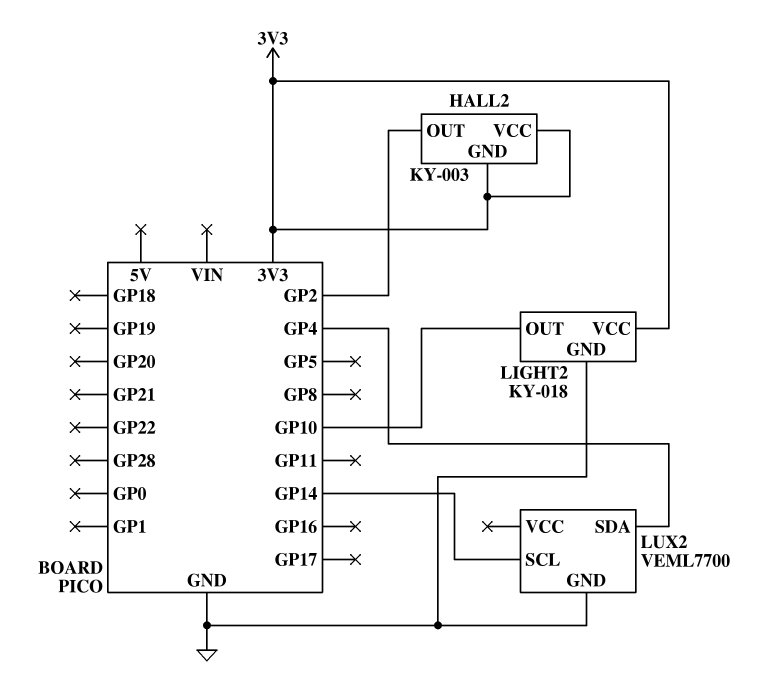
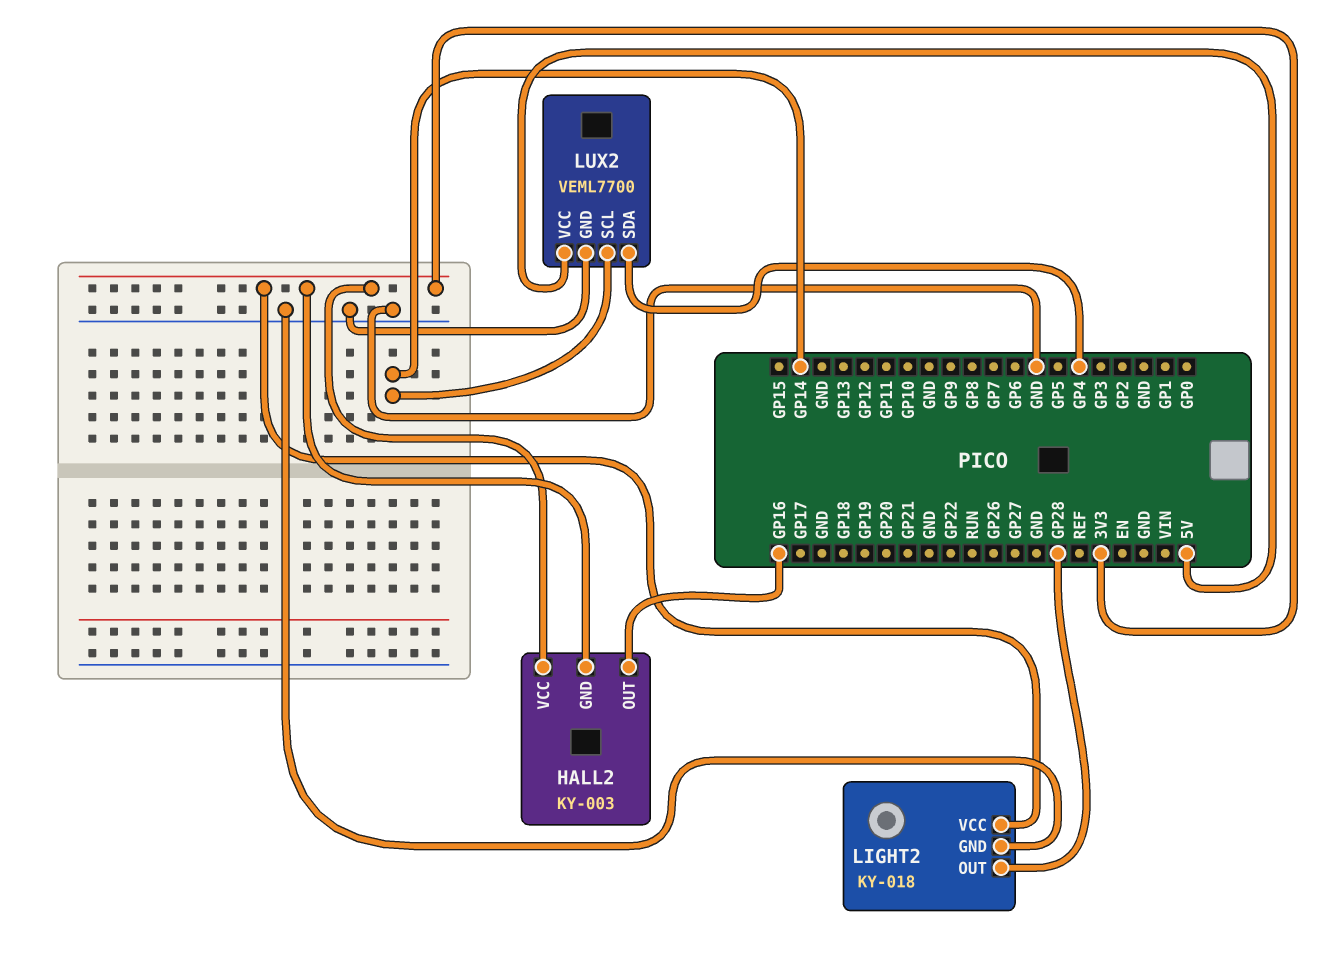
HALL2 pin OUT: GP2 -> GP16
LIGHT2 pin OUT: GP10 -> GP28
LUX2 pin VCC: none -> 5V

